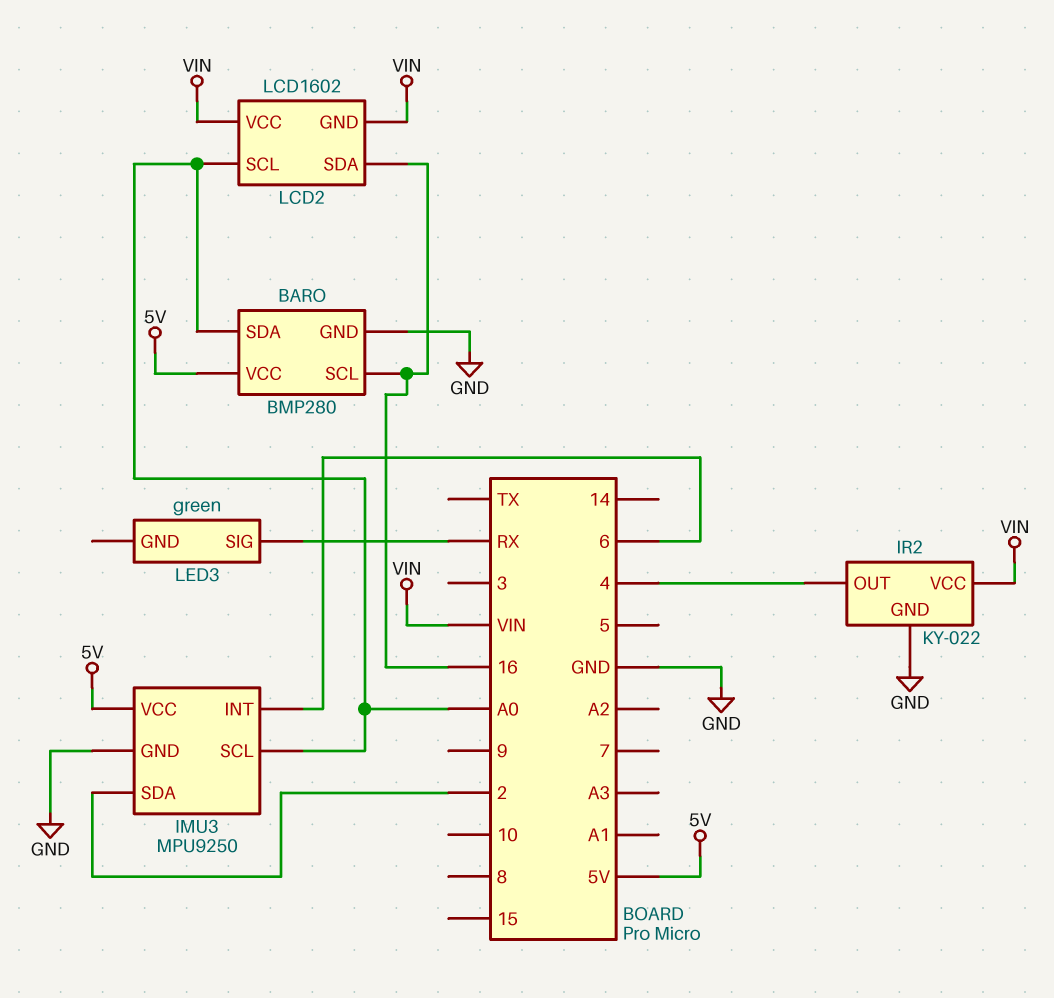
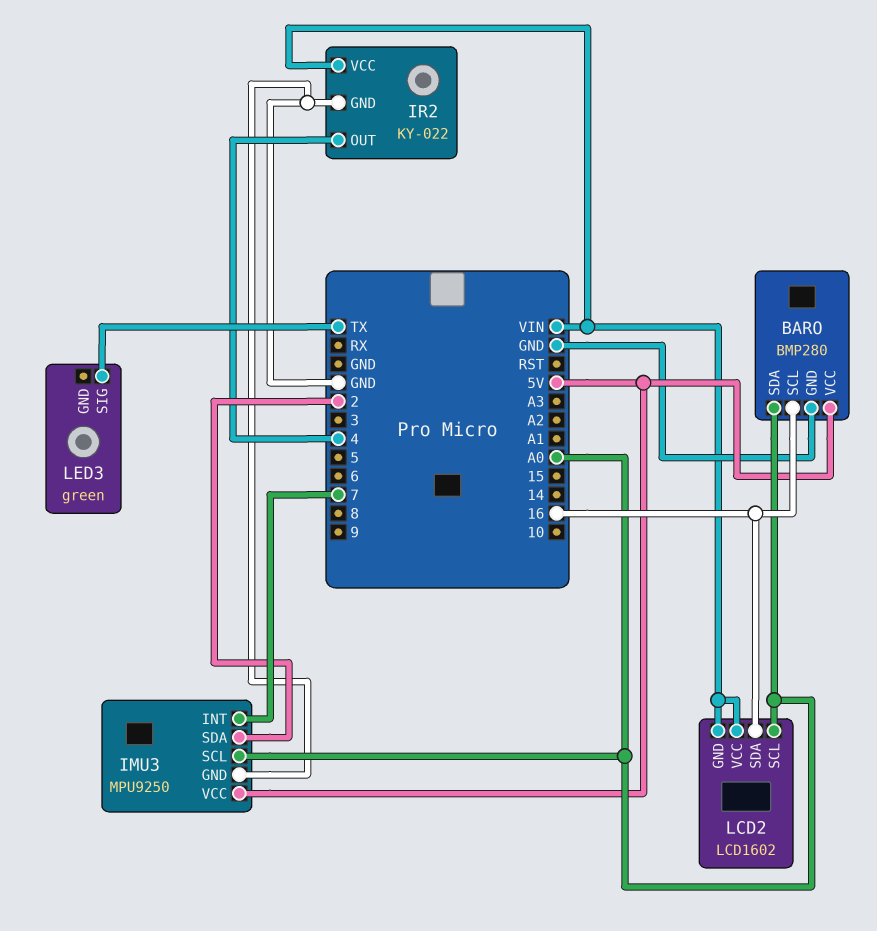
IMU3 pin INT: 6 -> 7
LED3 pin SIG: RX -> TX

